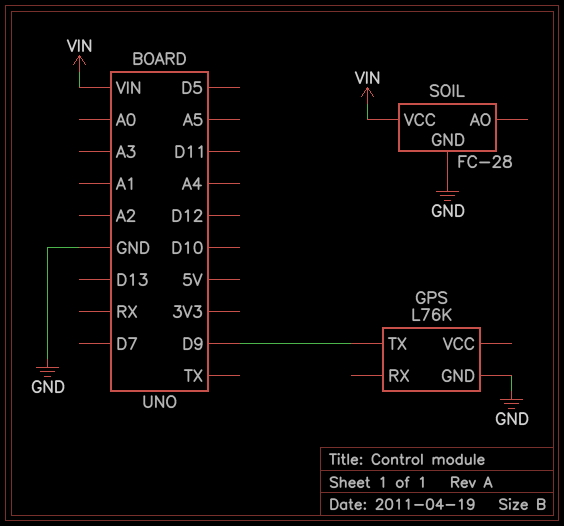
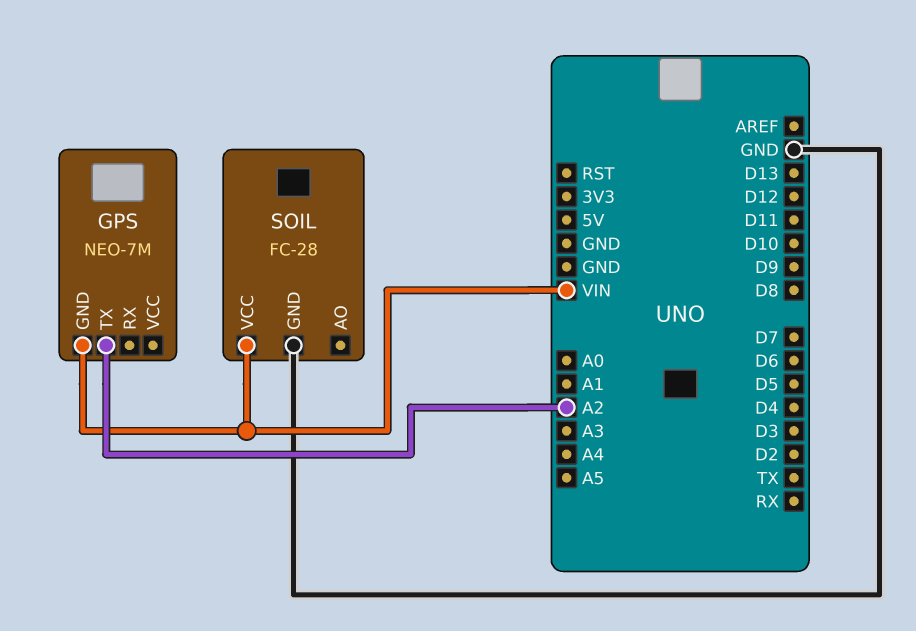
GPS: L76K -> NEO-7M
GPS pin GND: GND -> VIN
GPS pin TX: D9 -> A2

